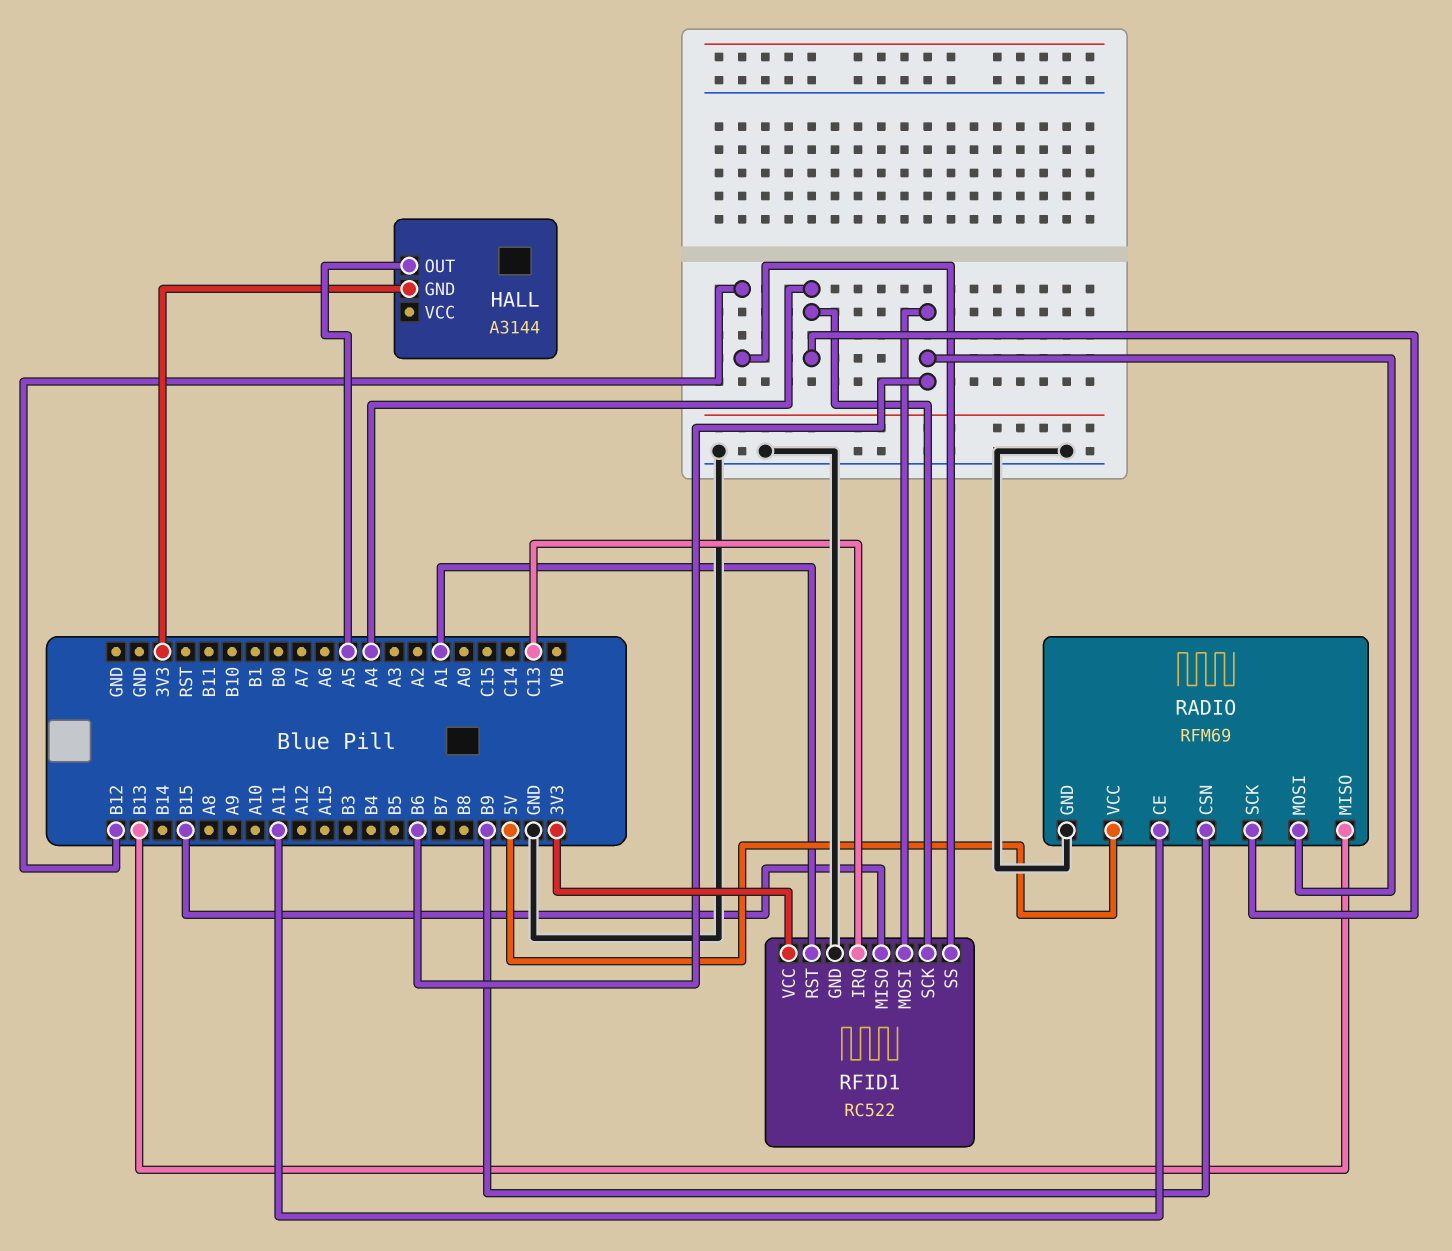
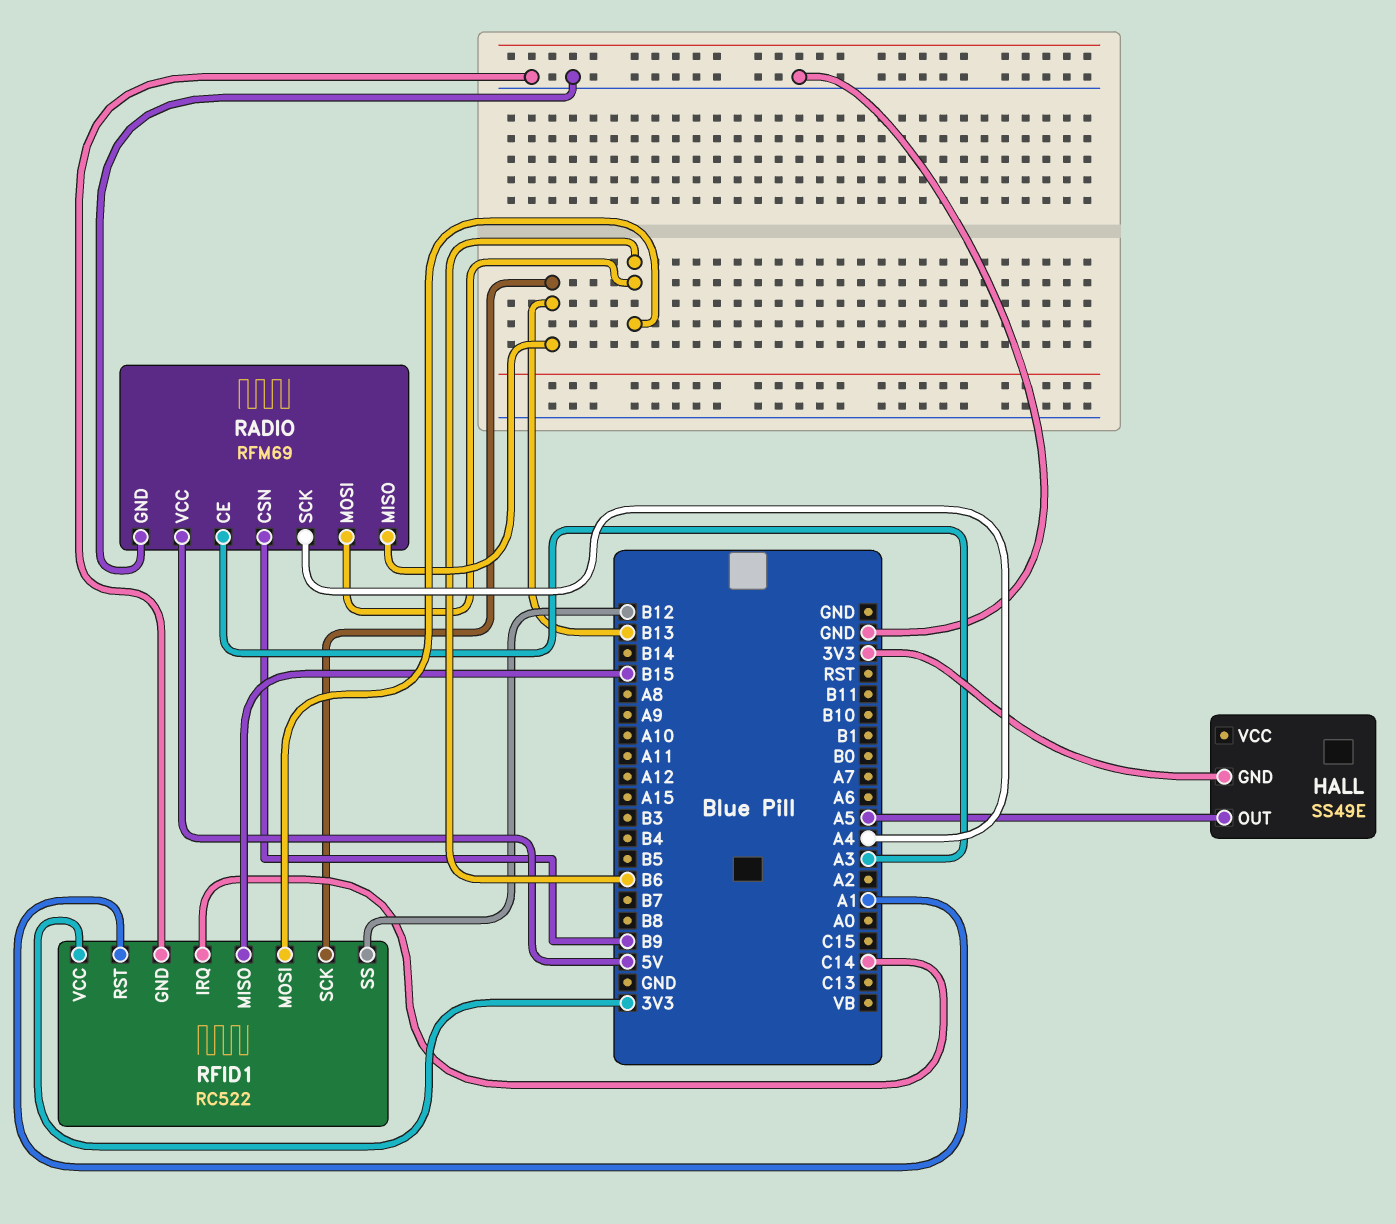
HALL: A3144 -> SS49E
RADIO pin CE: A11 -> A3
RFID1 pin IRQ: C13 -> C14
RFID1 pin SCK: A4 -> B13

